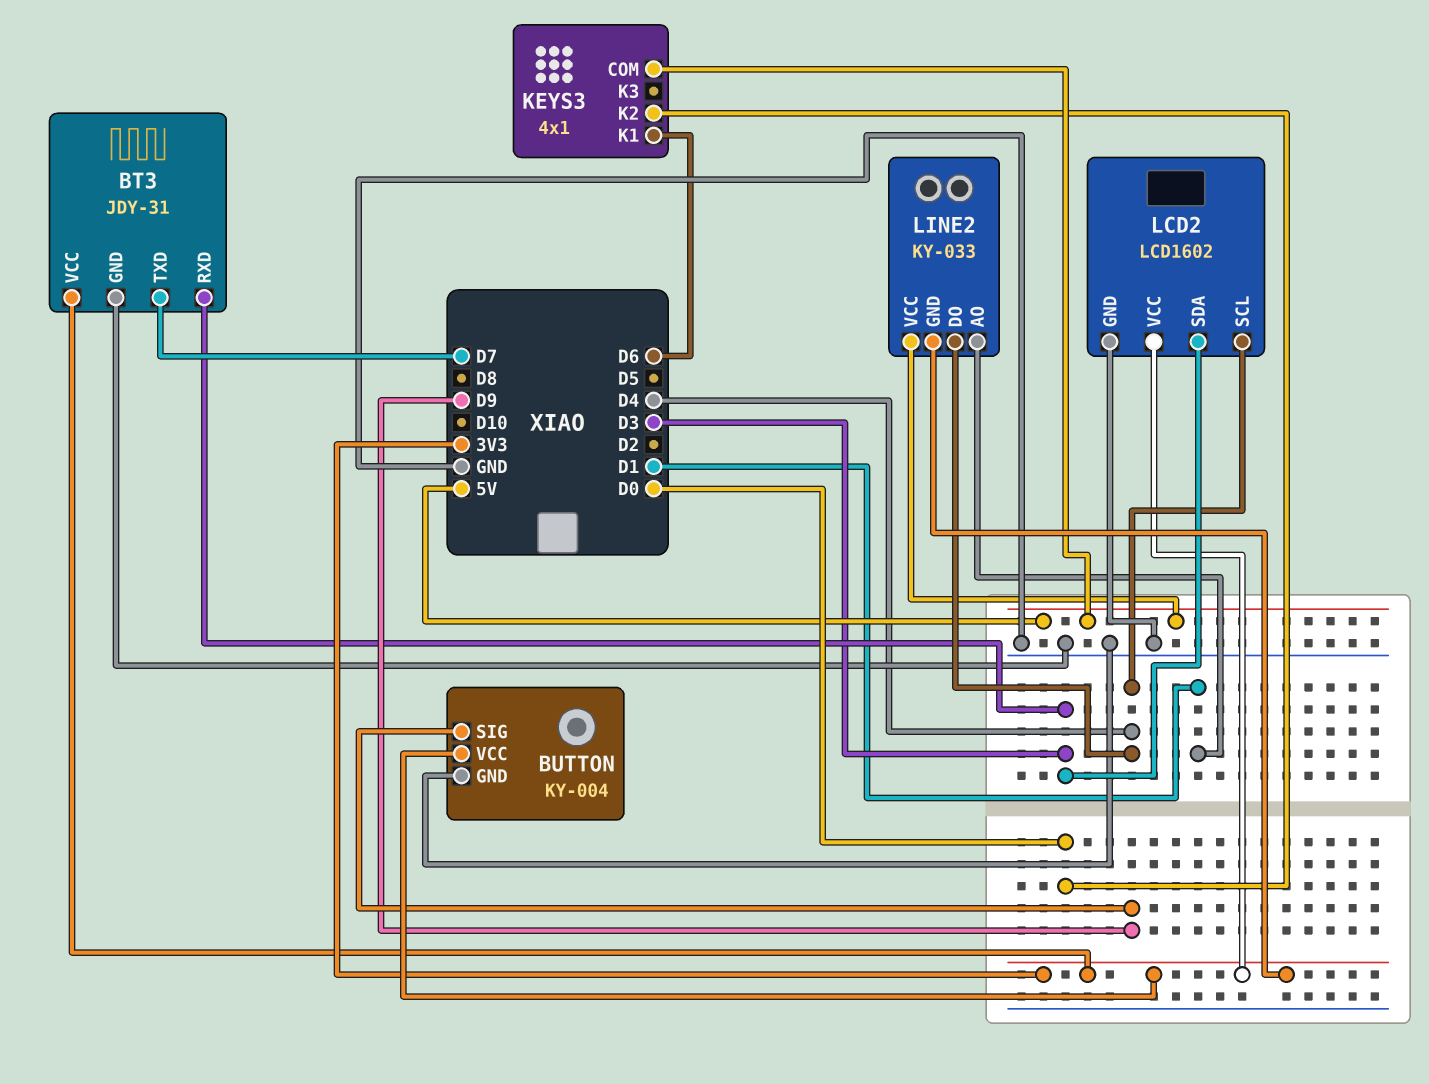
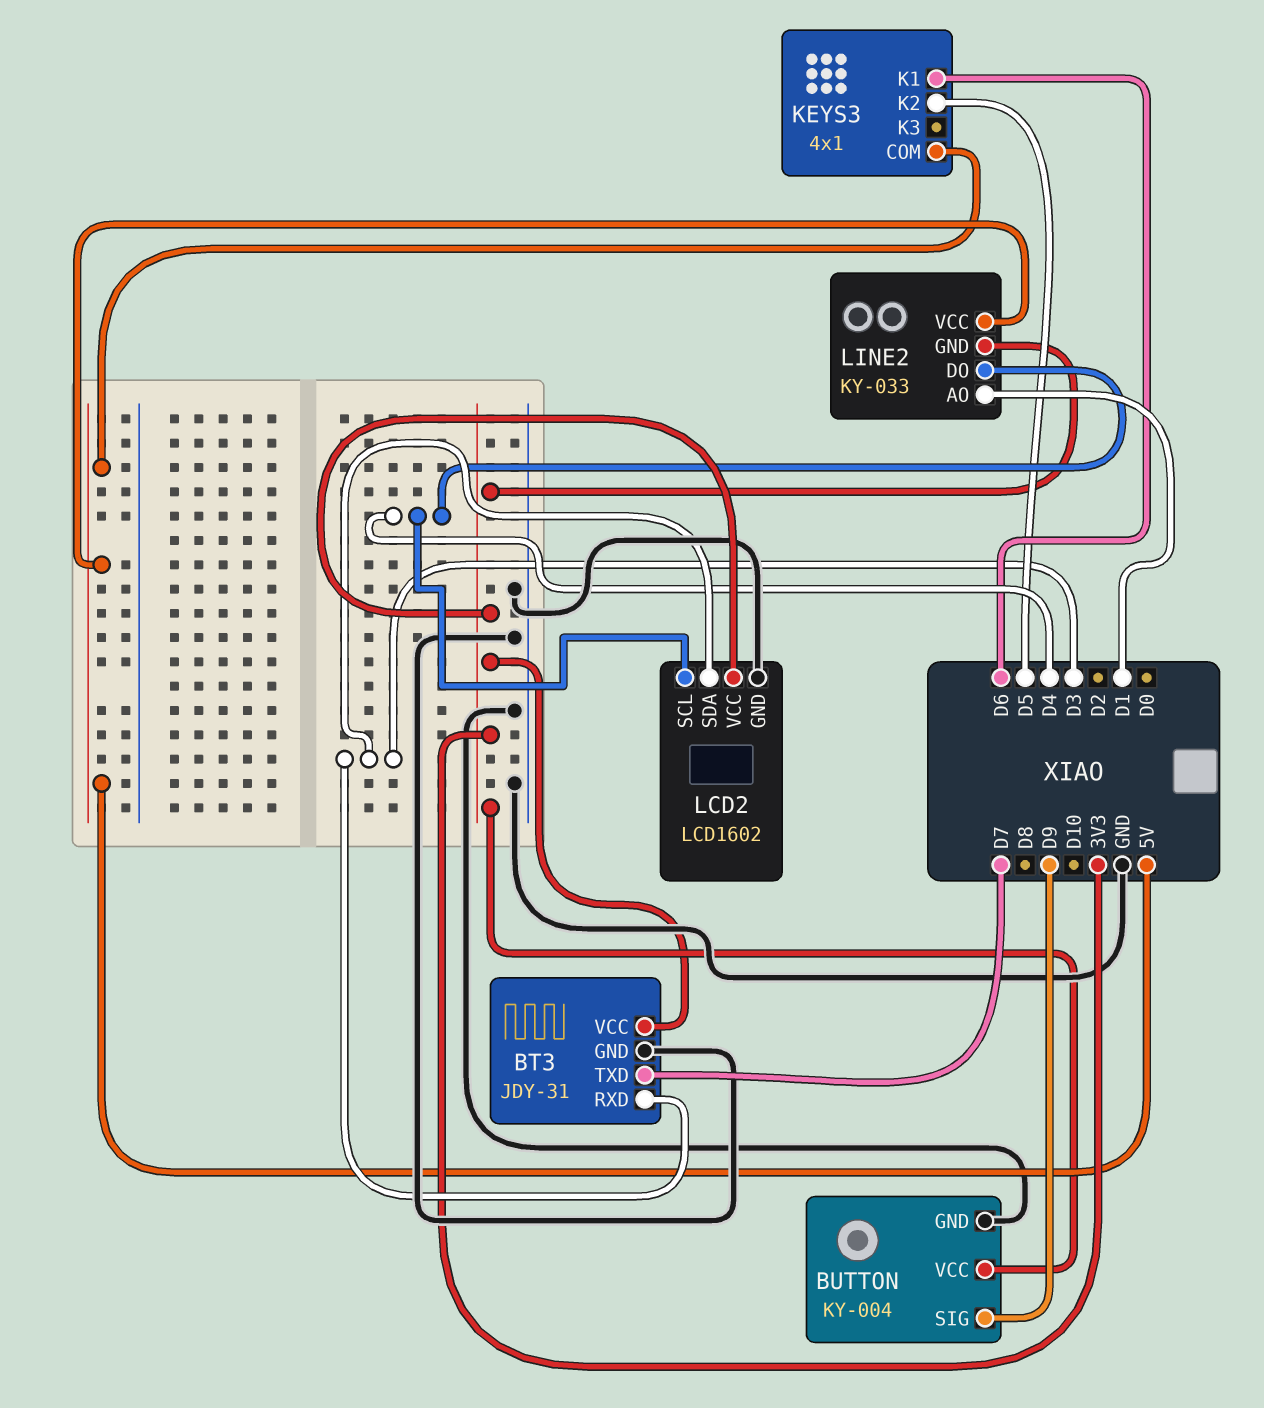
KEYS3 pin K2: D0 -> D5

